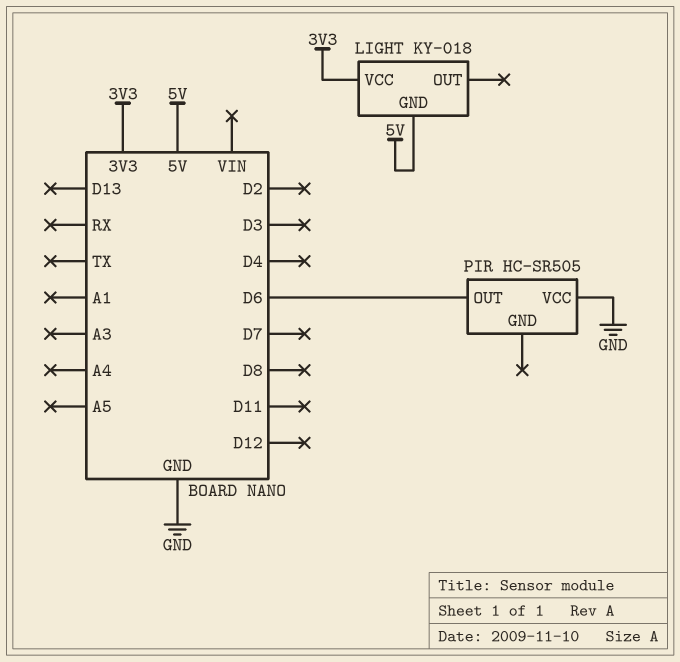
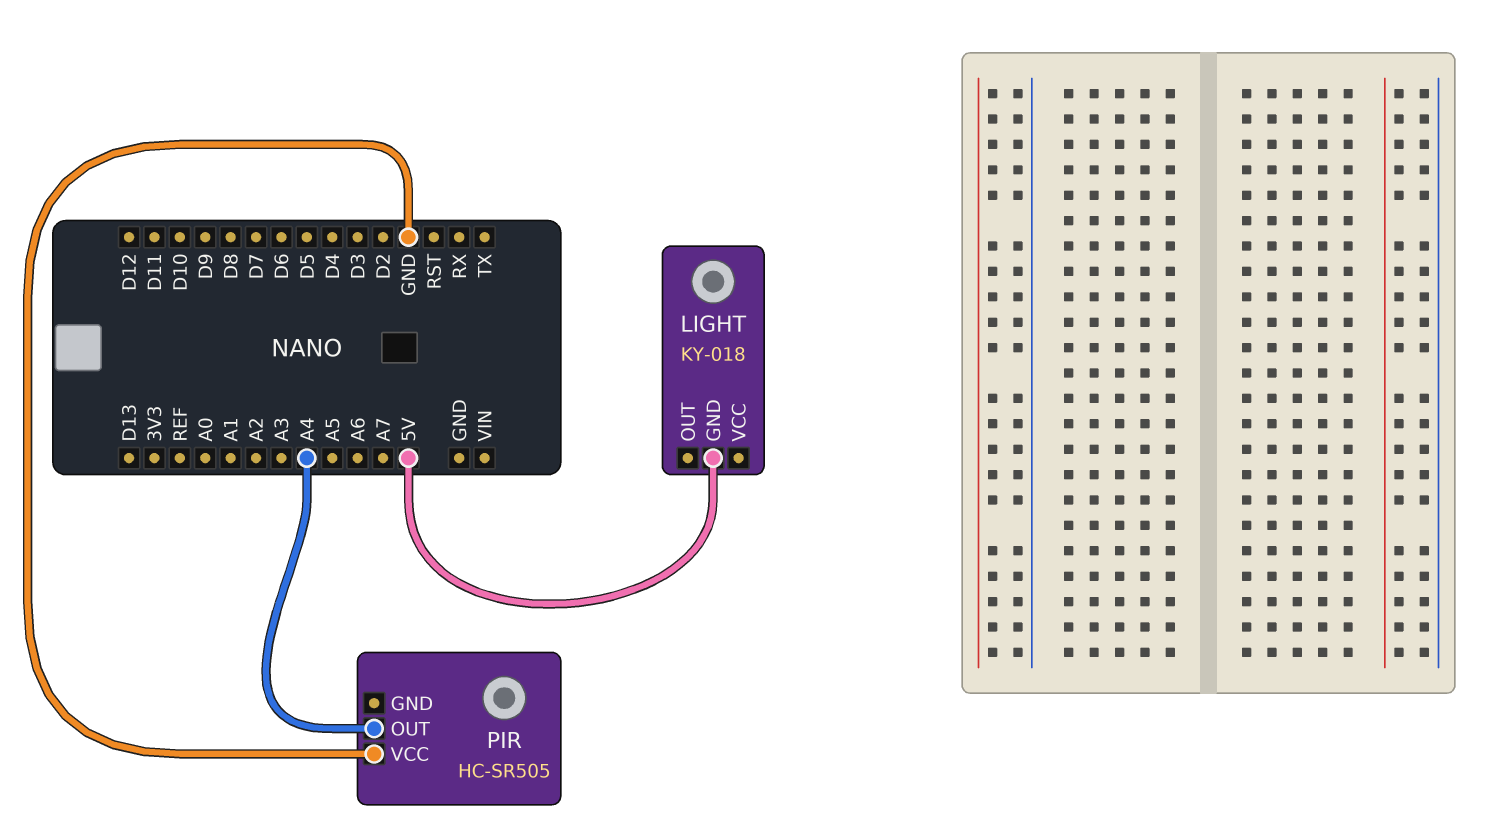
LIGHT pin VCC: 3V3 -> none
PIR pin OUT: D6 -> A4

